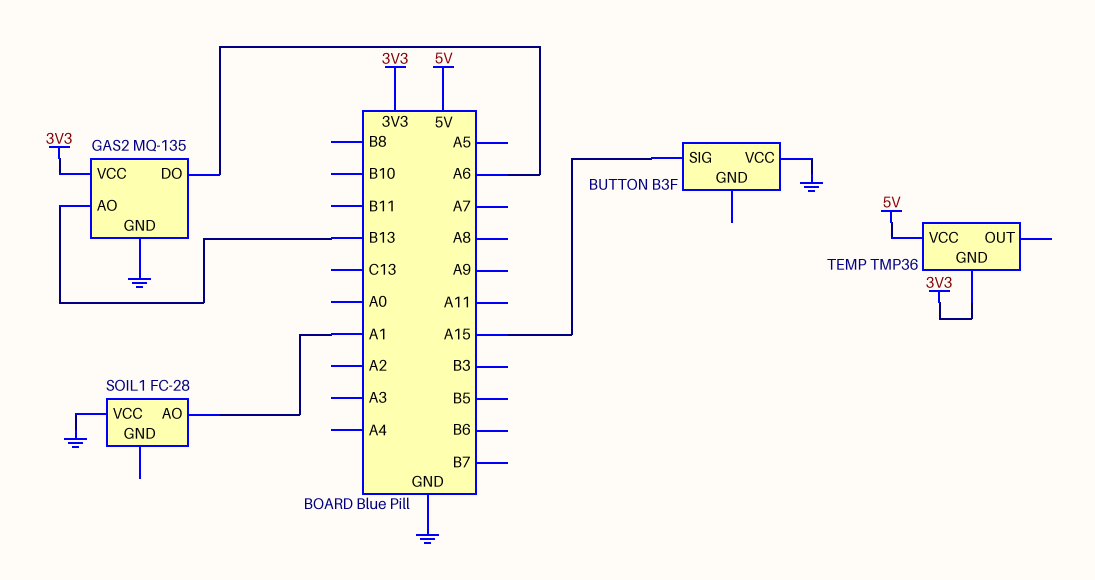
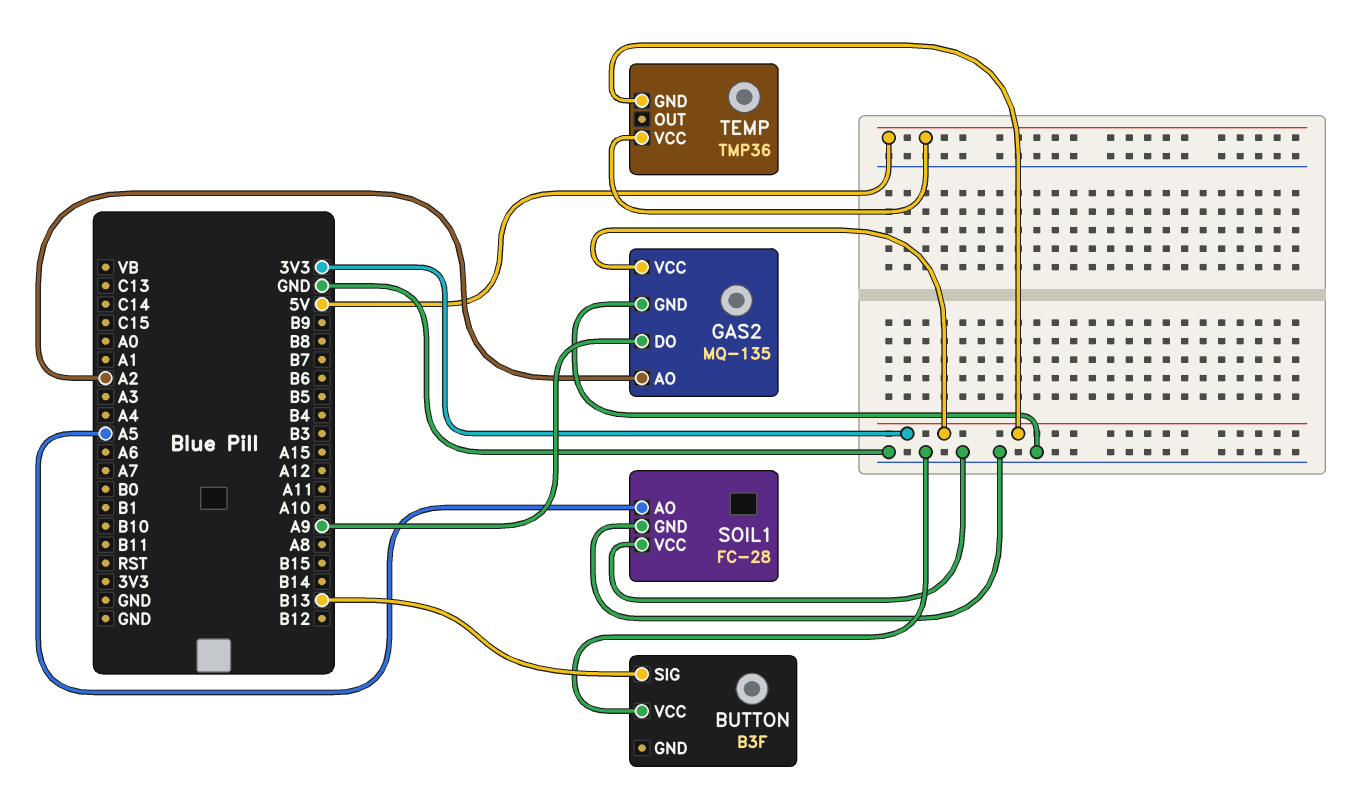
BUTTON pin SIG: A15 -> B13
GAS2 pin AO: B13 -> A2
GAS2 pin DO: A6 -> A9
SOIL1 pin AO: A1 -> A5
SOIL1 pin GND: none -> GND

